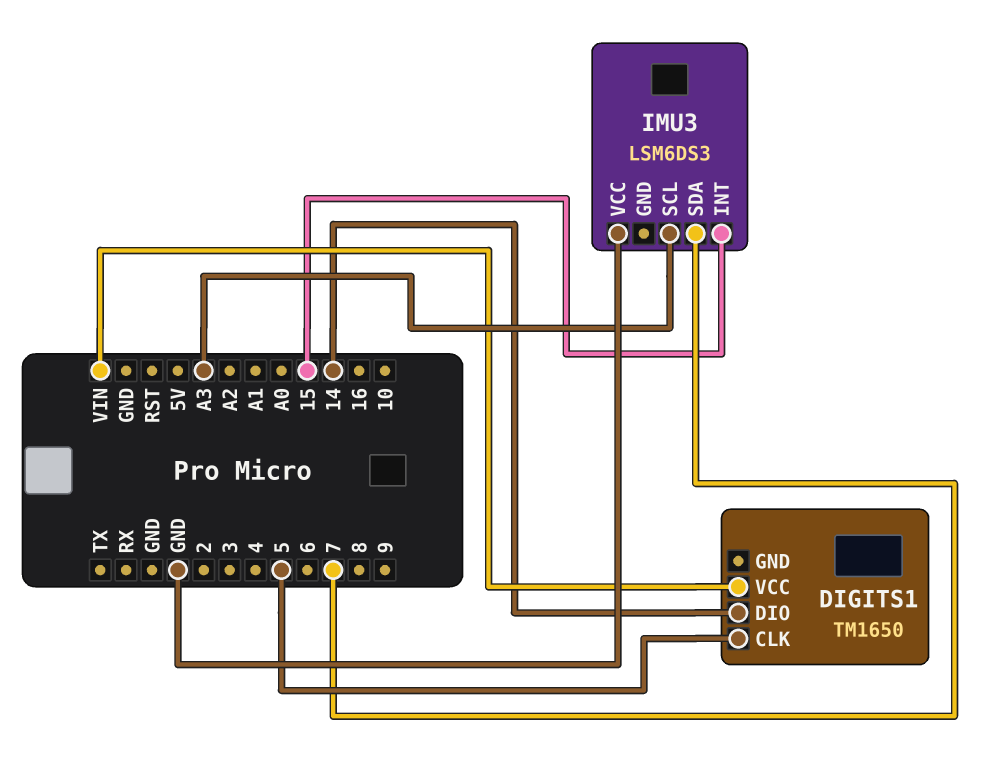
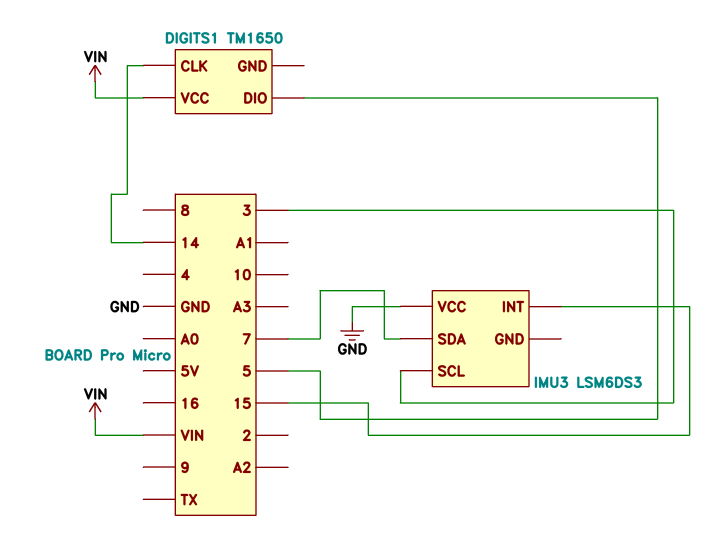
DIGITS1 pin CLK: 5 -> 14
DIGITS1 pin DIO: 14 -> 5
IMU3 pin SCL: A3 -> 3

